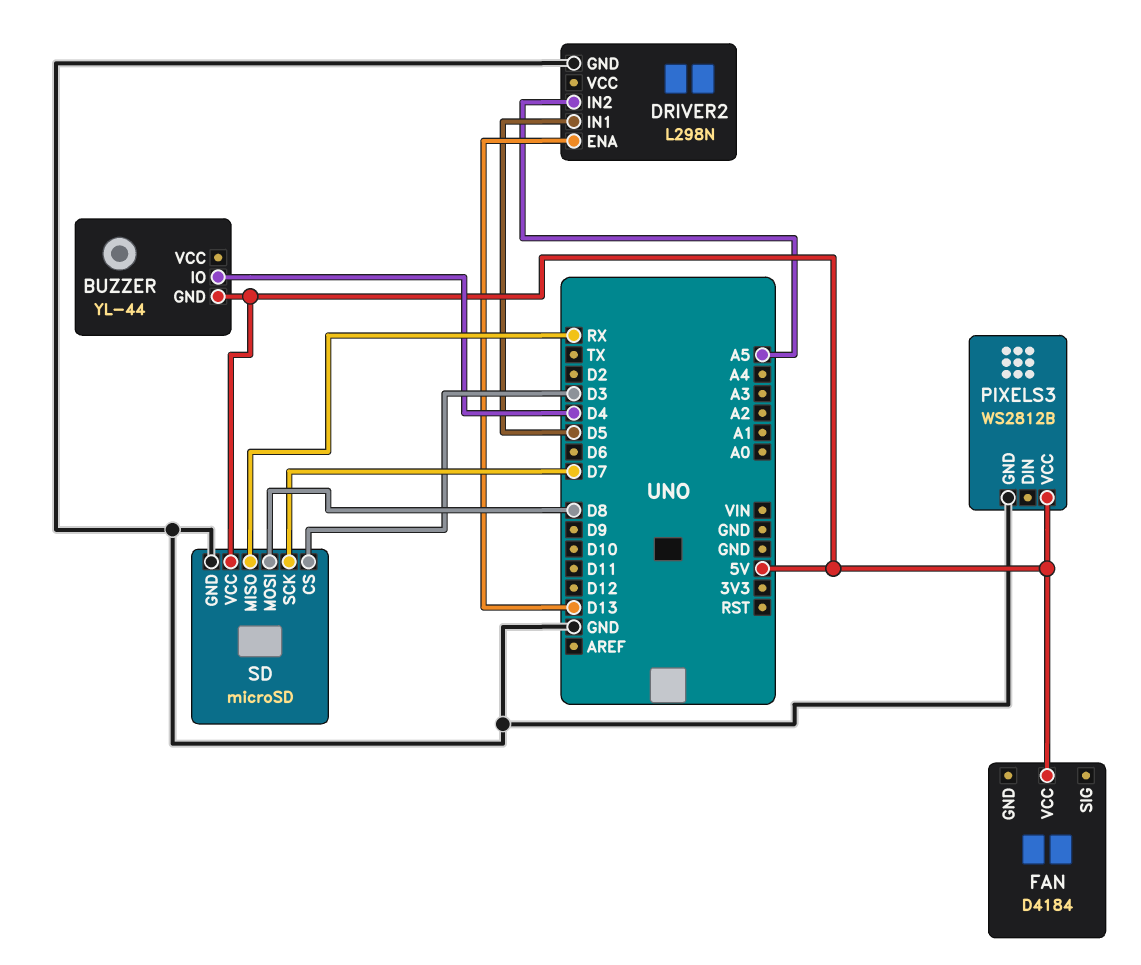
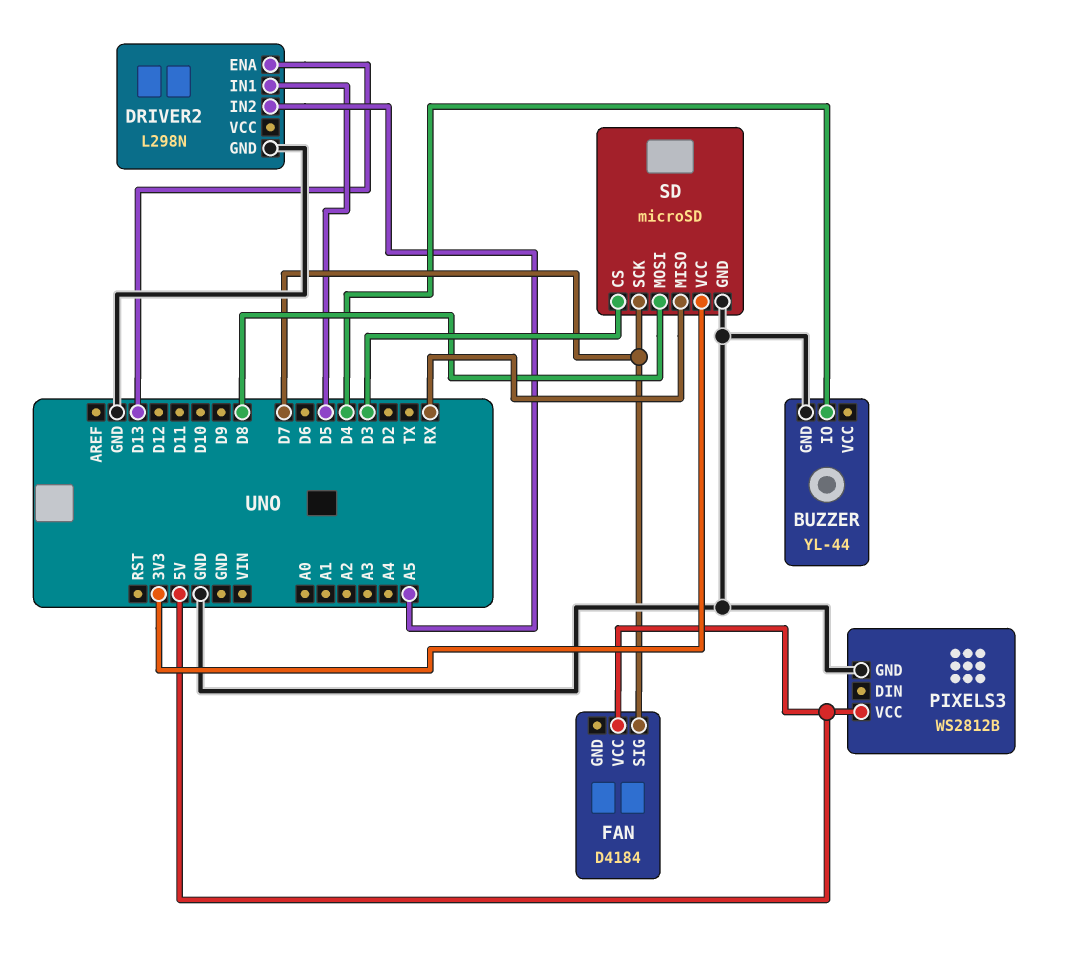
BUZZER pin GND: 5V -> GND
FAN pin SIG: none -> D7
SD pin VCC: 5V -> 3V3

